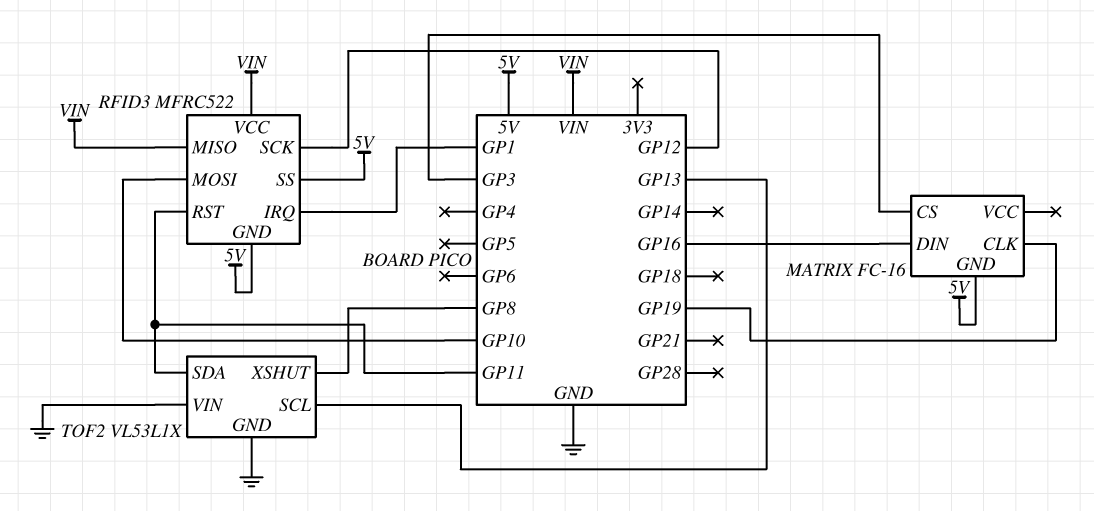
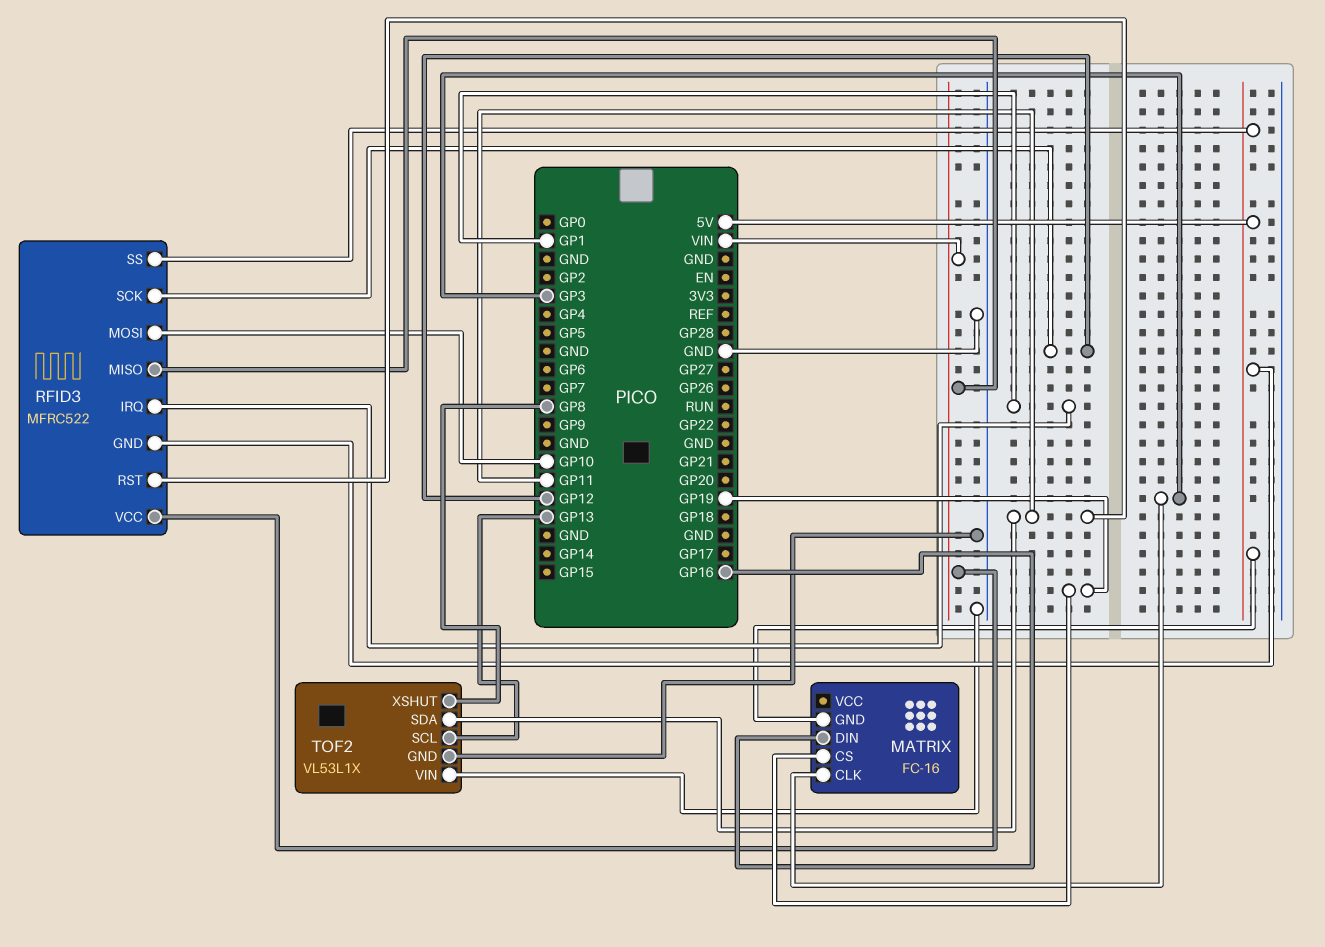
MATRIX pin CLK: GP19 -> GP3
MATRIX pin CS: GP3 -> GP19

